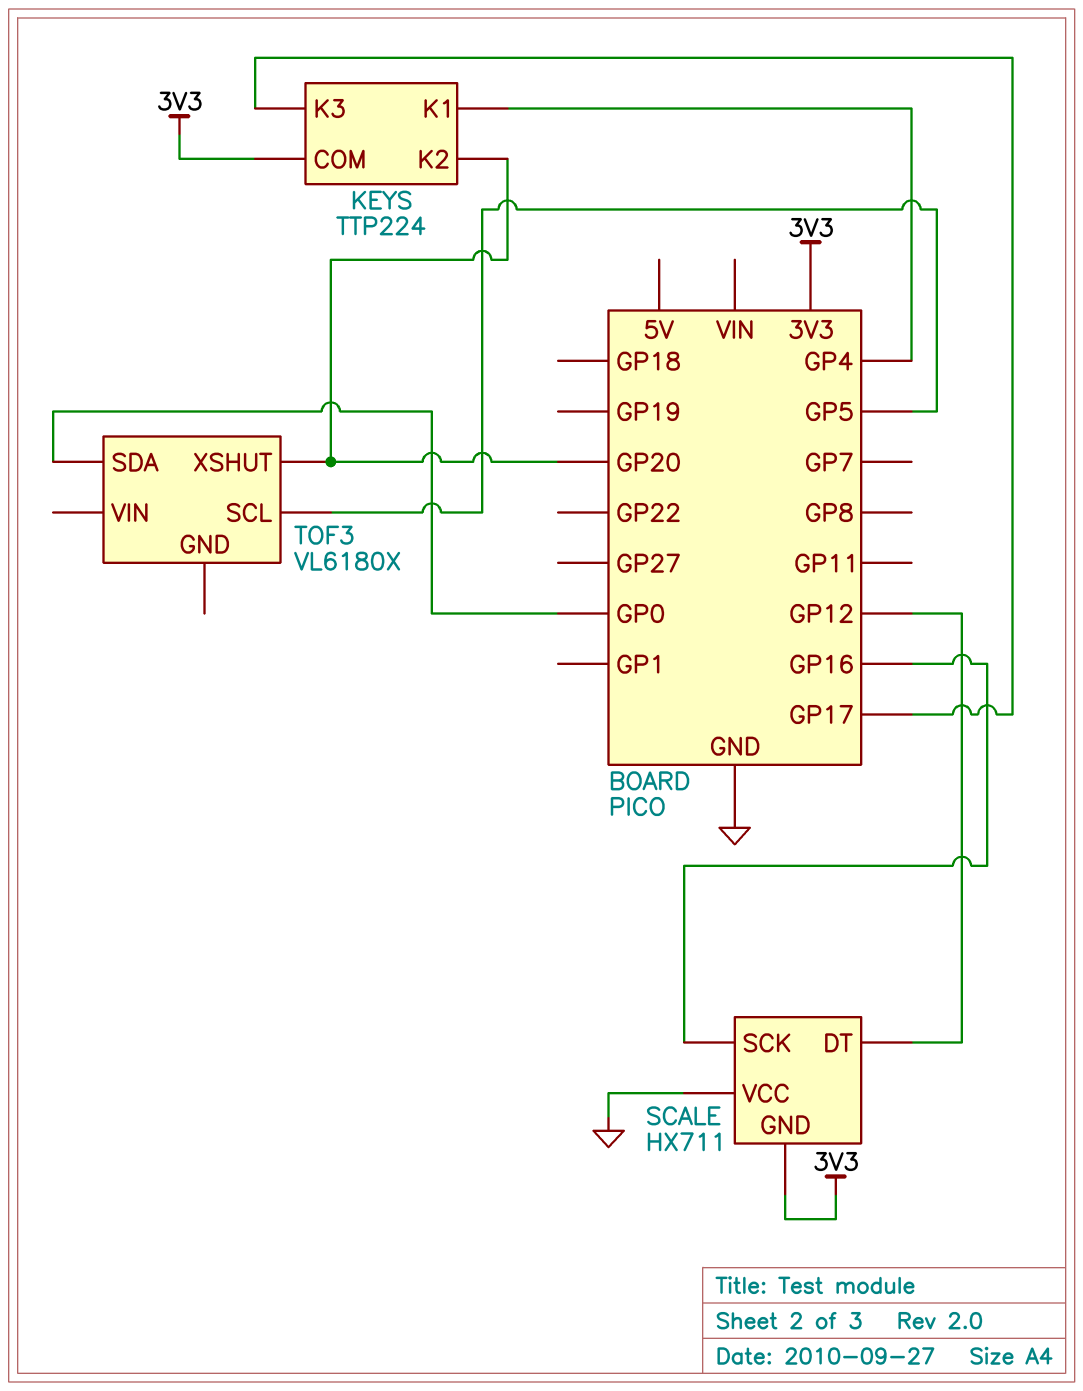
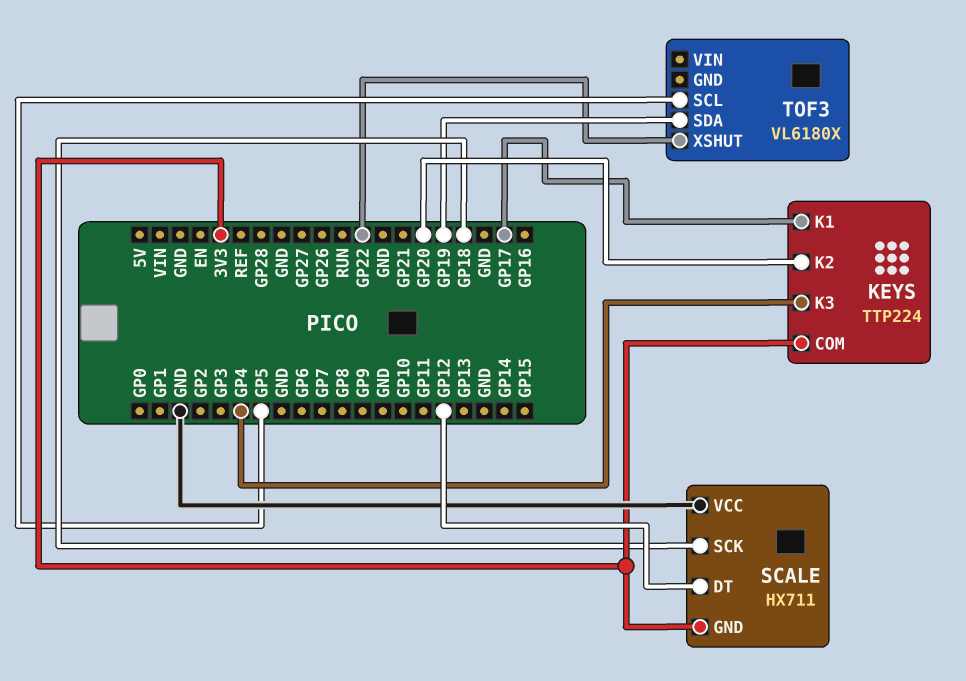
KEYS pin K1: GP4 -> GP17
KEYS pin K3: GP17 -> GP4
SCALE pin SCK: GP16 -> GP18
TOF3 pin SDA: GP0 -> GP19
TOF3 pin XSHUT: GP20 -> GP22

